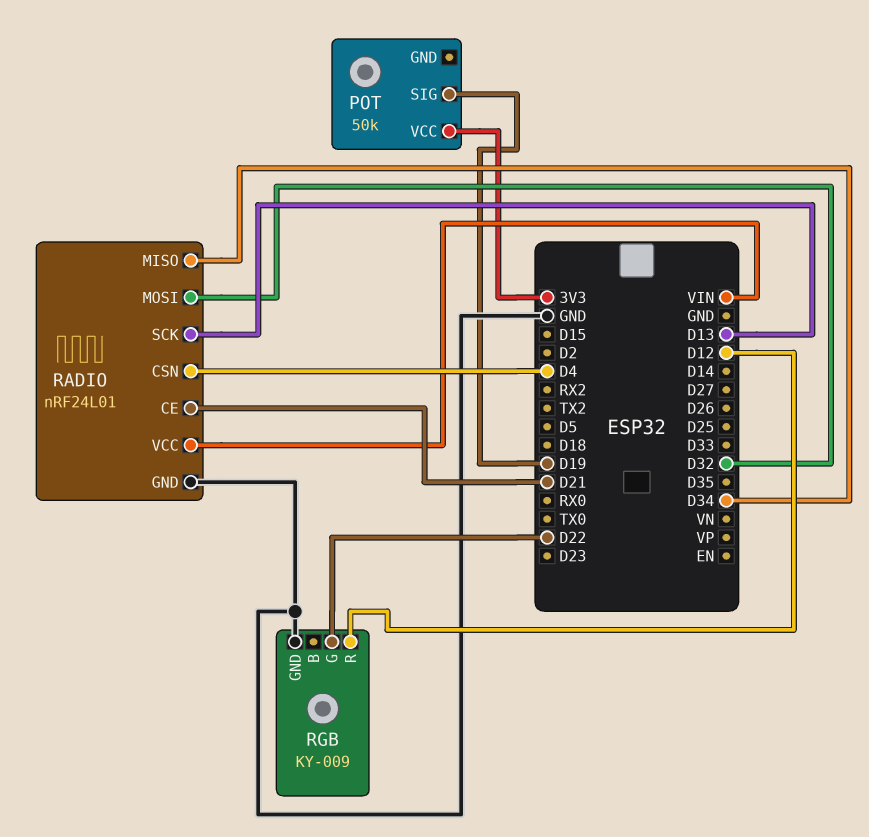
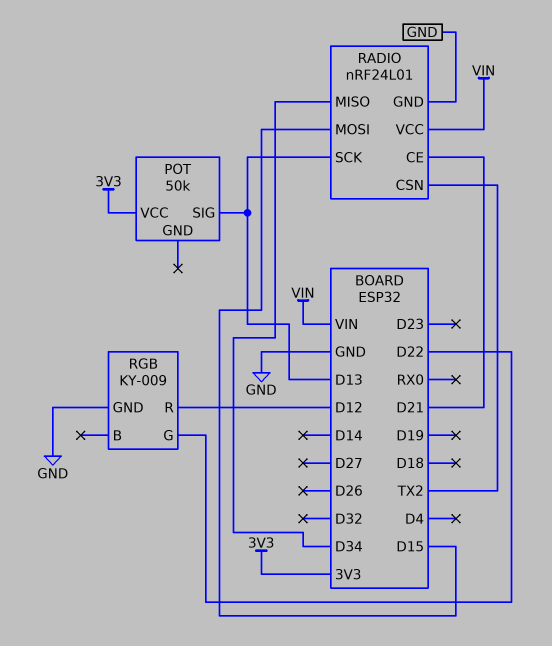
POT pin SIG: D19 -> D13
RADIO pin CSN: D4 -> TX2
RADIO pin MOSI: D32 -> D15

